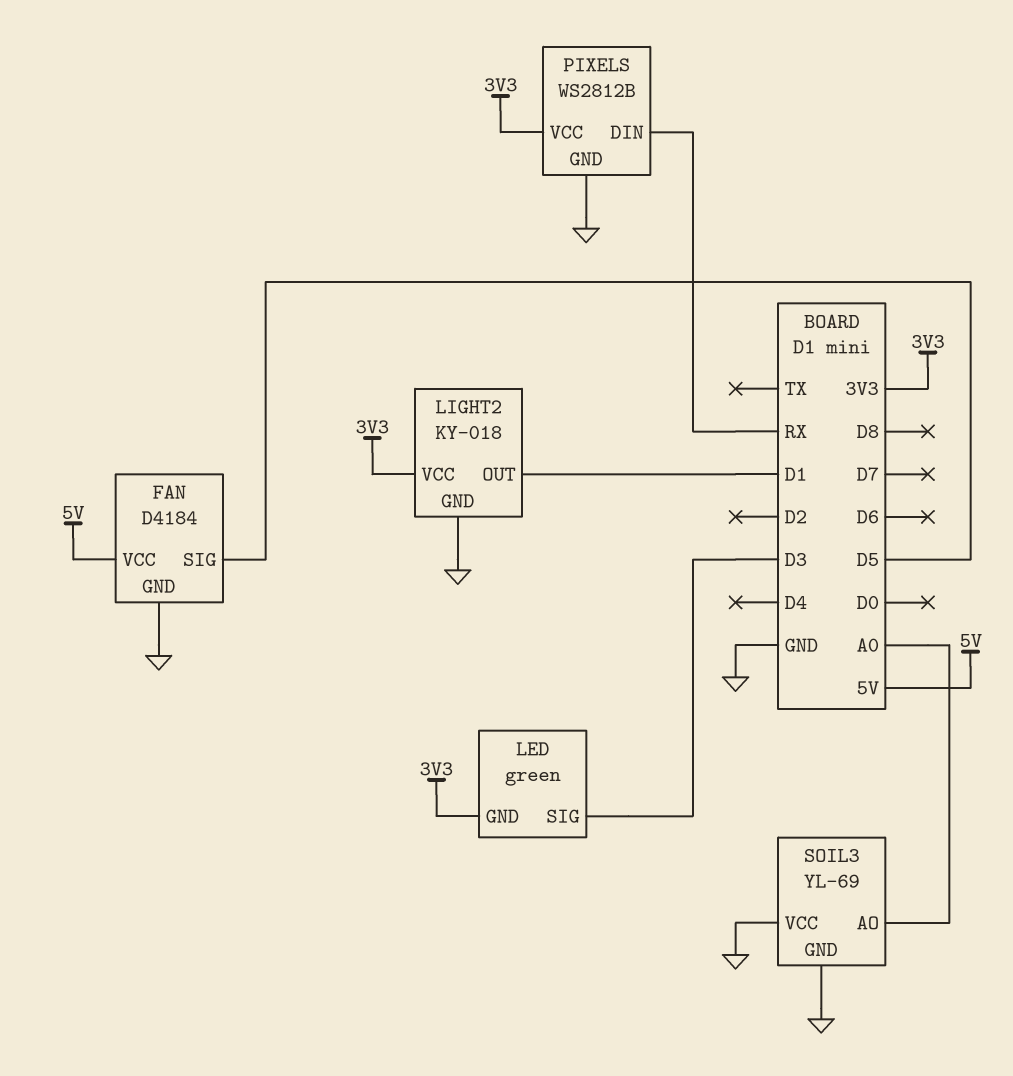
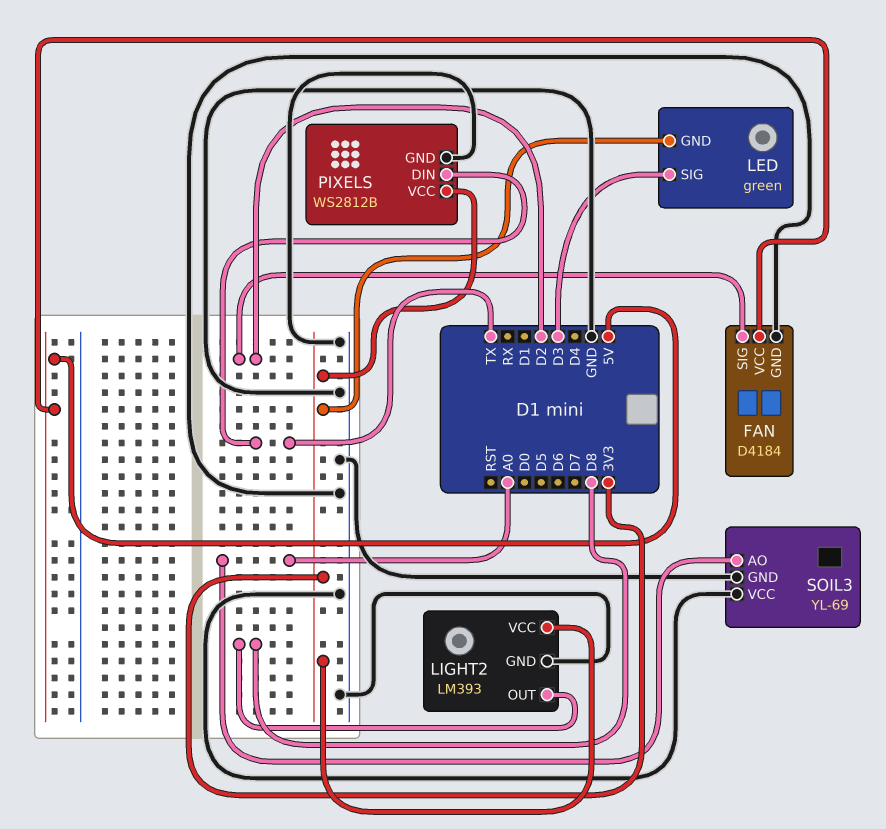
FAN pin SIG: D5 -> D2
LIGHT2: KY-018 -> LM393
LIGHT2 pin OUT: D1 -> D8
PIXELS pin DIN: RX -> TX

